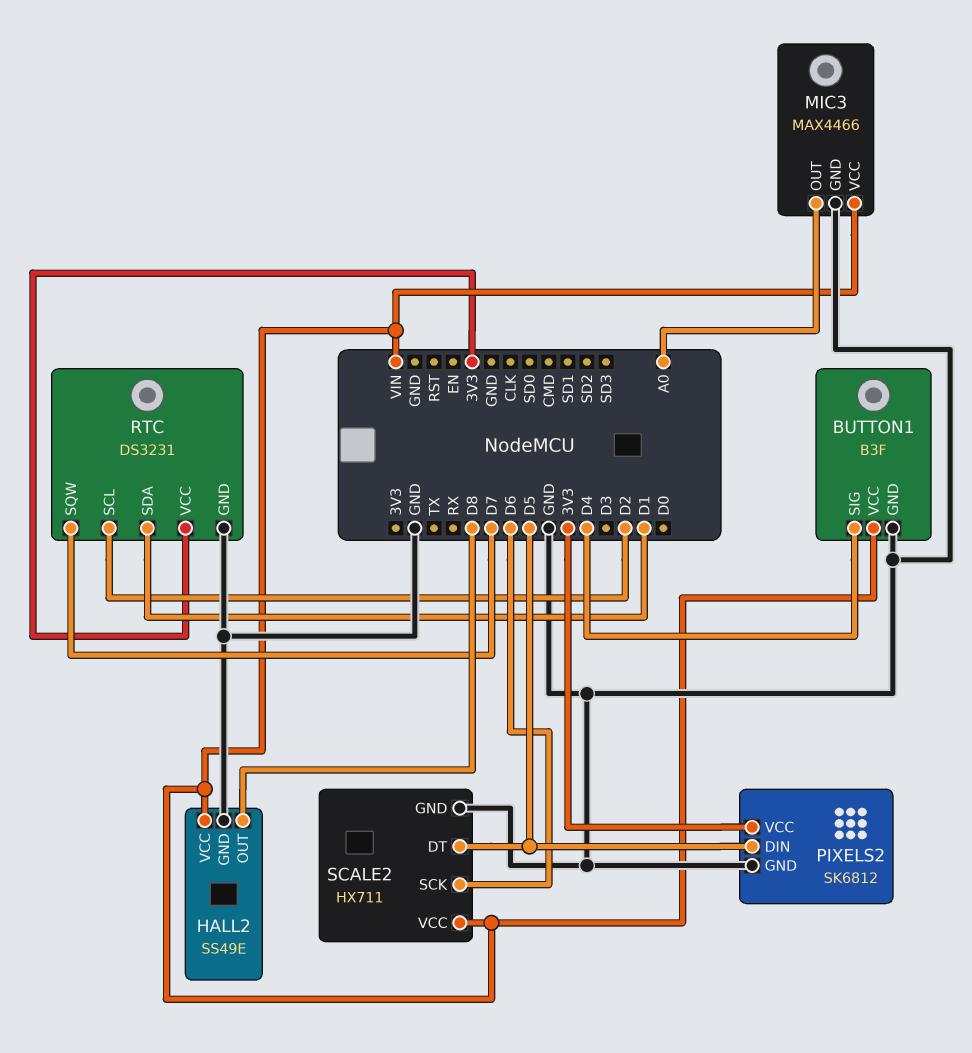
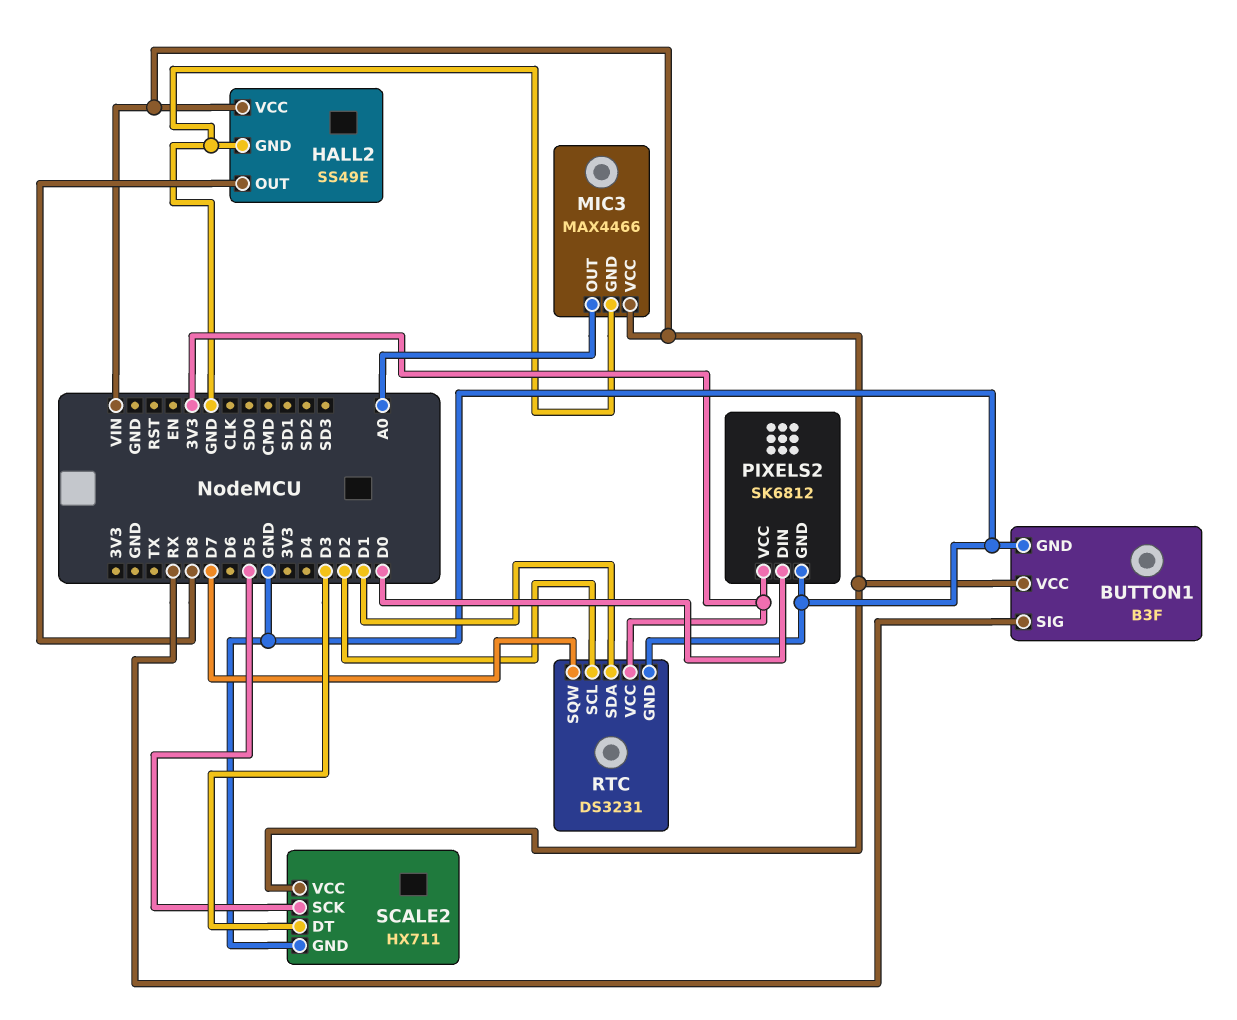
BUTTON1 pin SIG: D4 -> RX
PIXELS2 pin DIN: D5 -> D0
SCALE2 pin DT: D5 -> D3
SCALE2 pin SCK: D6 -> D5

